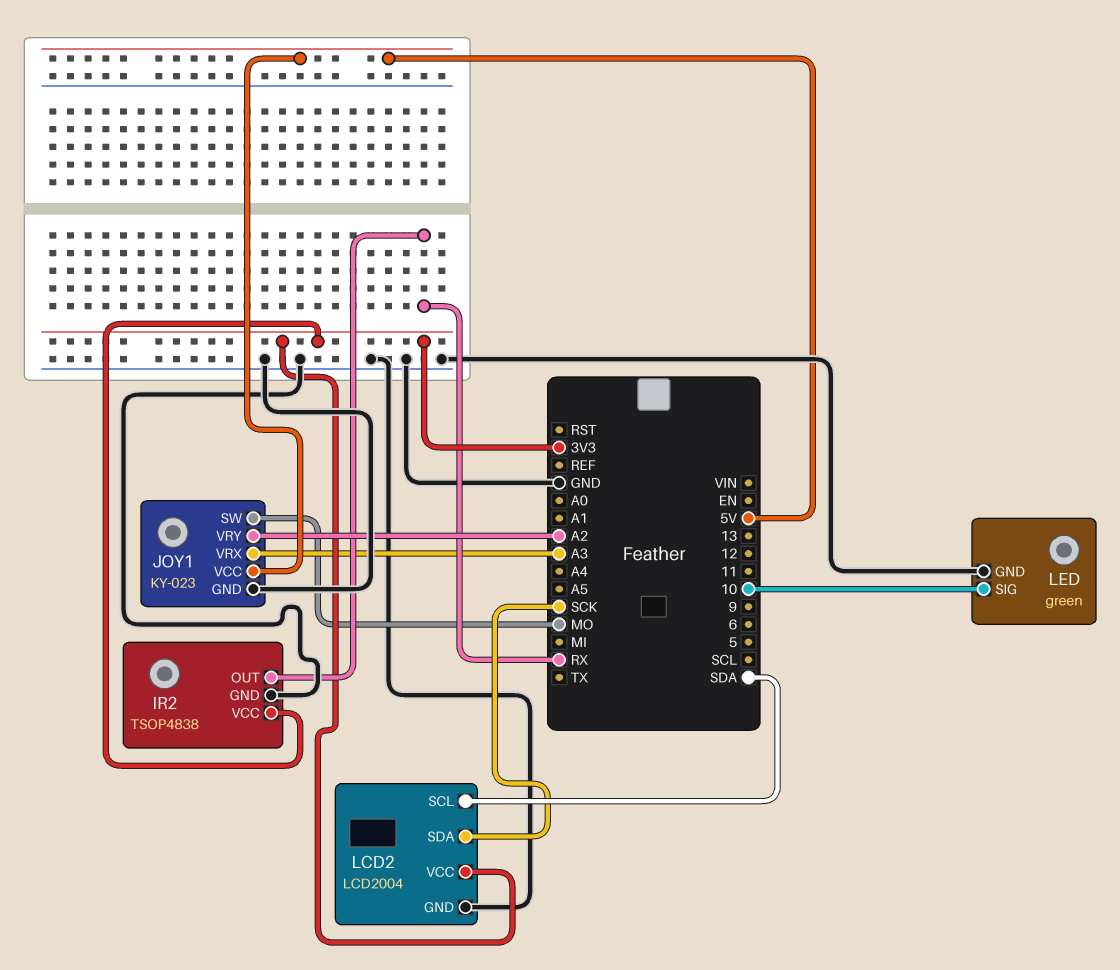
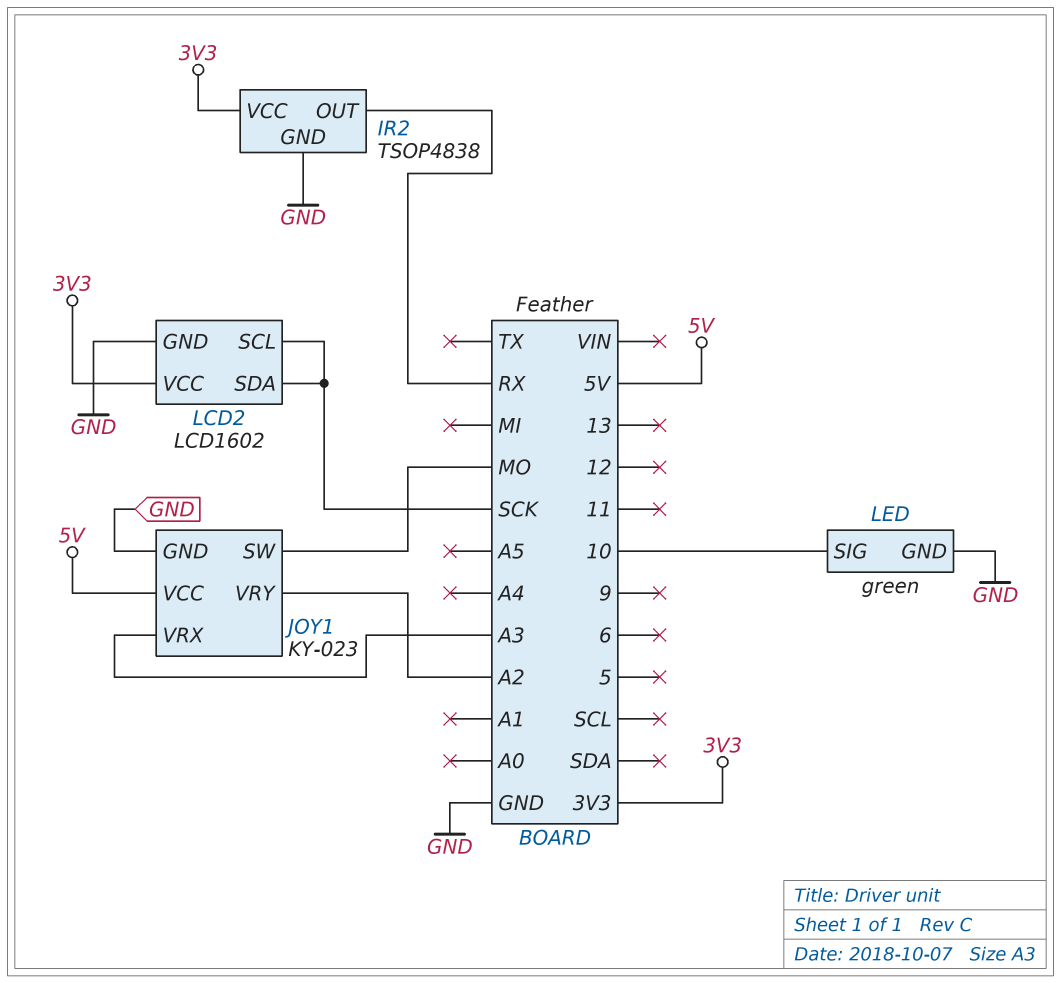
LCD2: LCD2004 -> LCD1602
LCD2 pin SCL: SDA -> SCK

